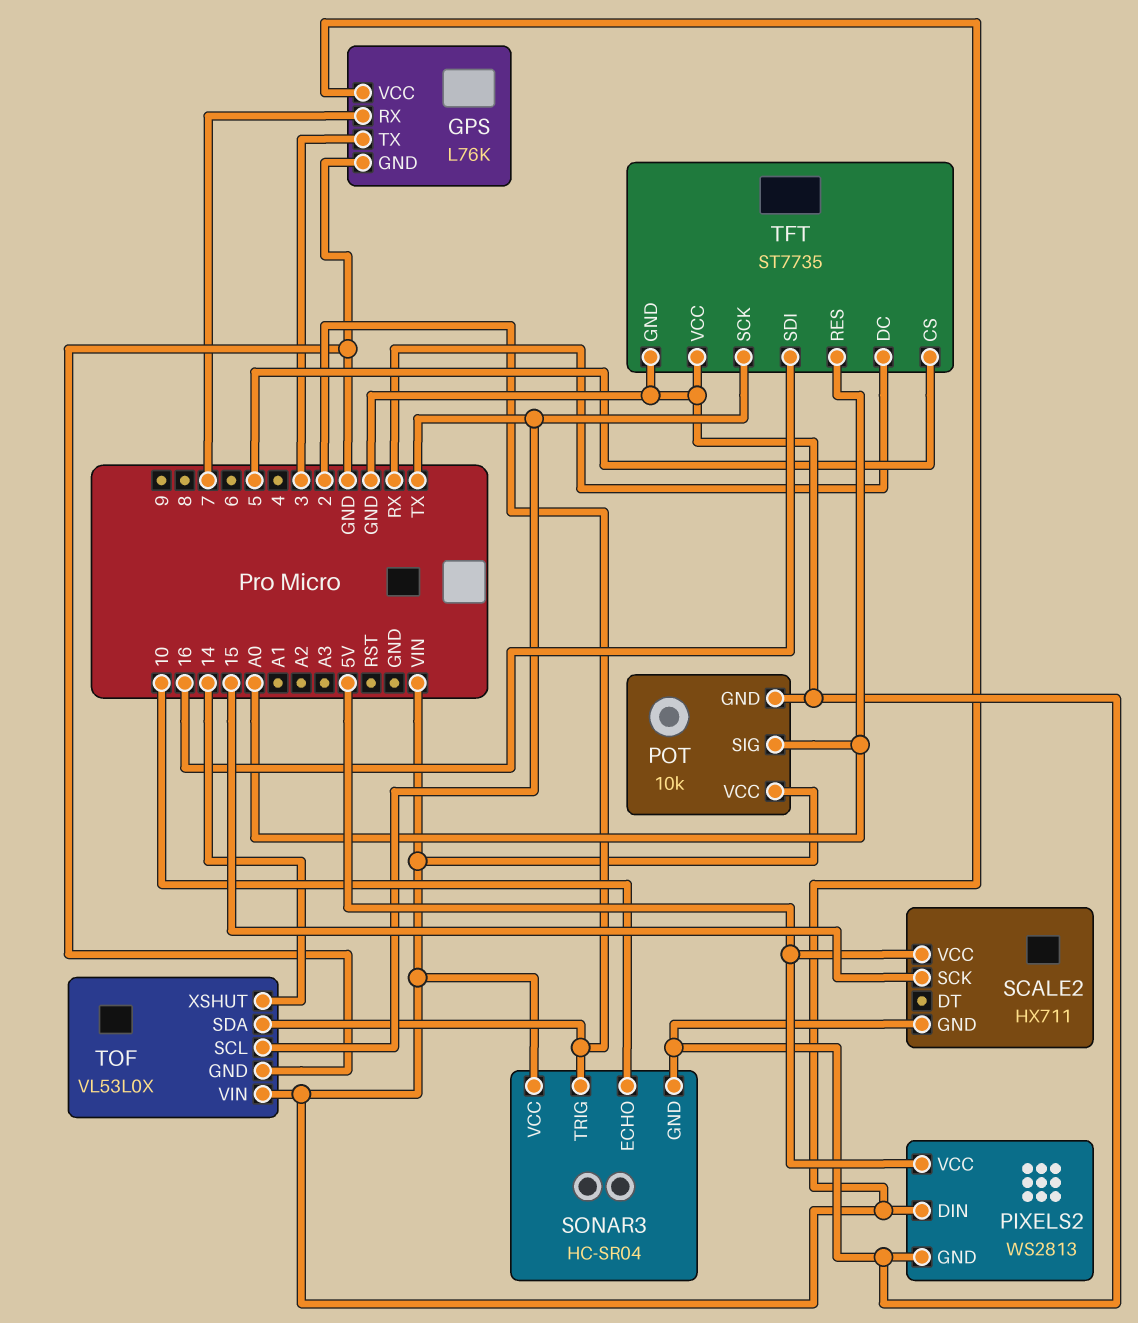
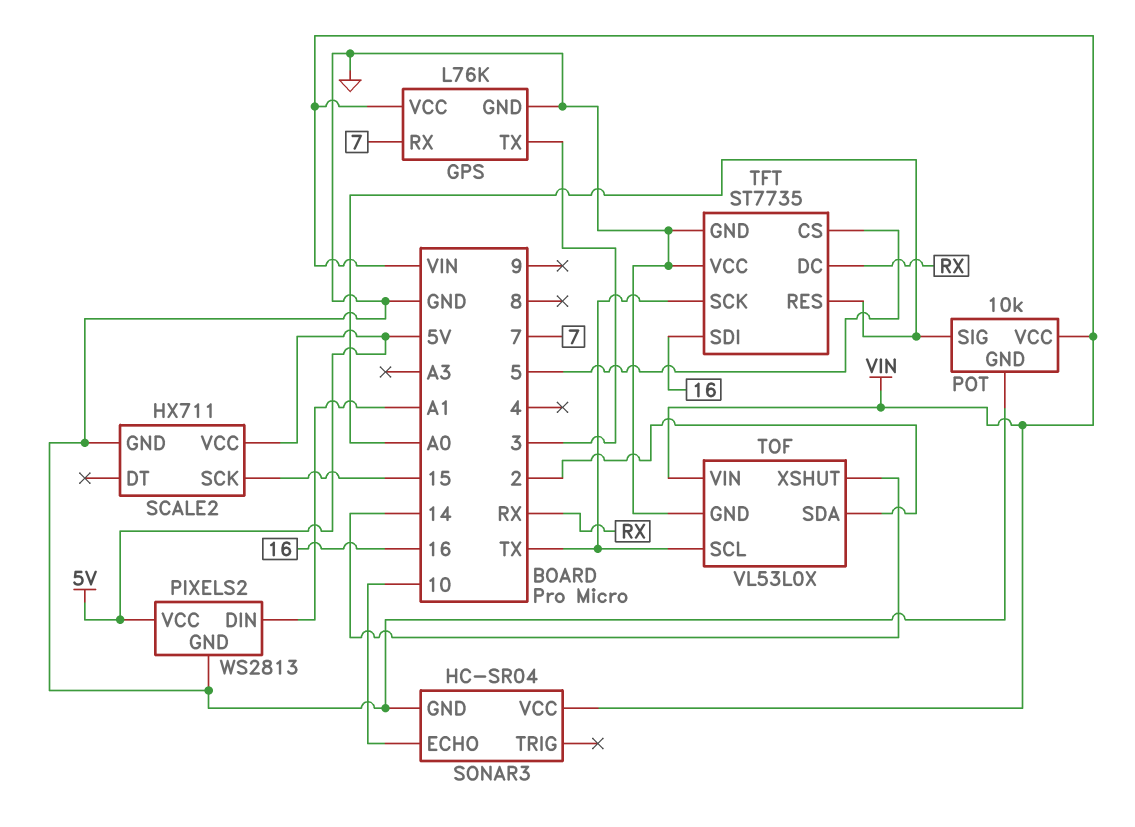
PIXELS2 pin DIN: VIN -> A1
SONAR3 pin TRIG: 2 -> none

